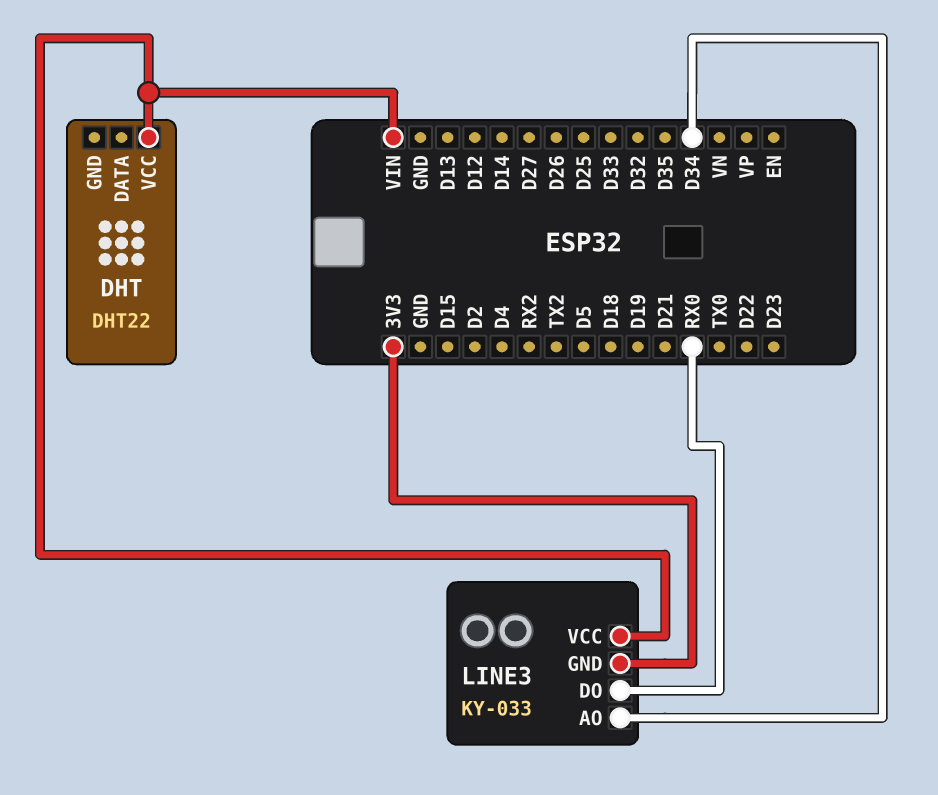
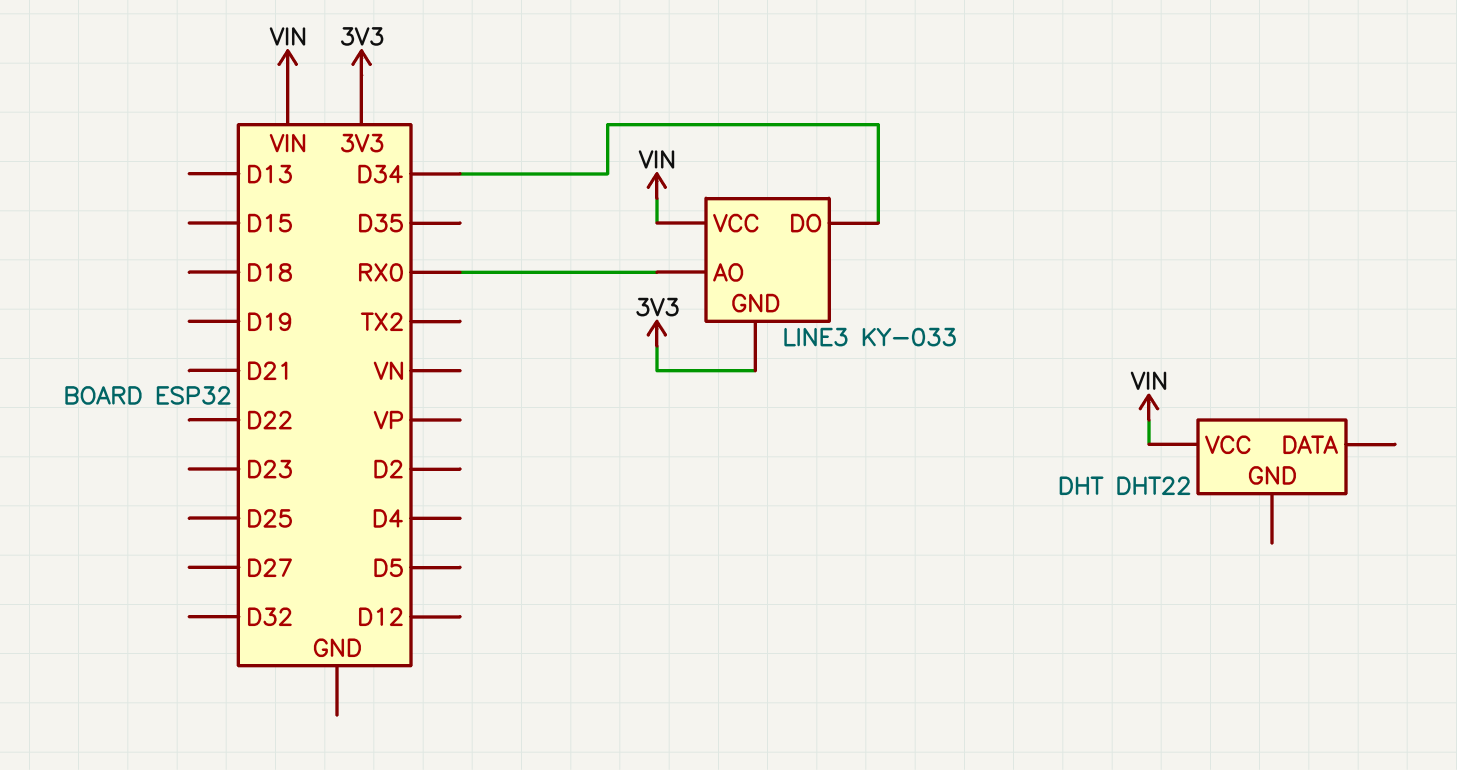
LINE3 pin AO: D34 -> RX0
LINE3 pin DO: RX0 -> D34

